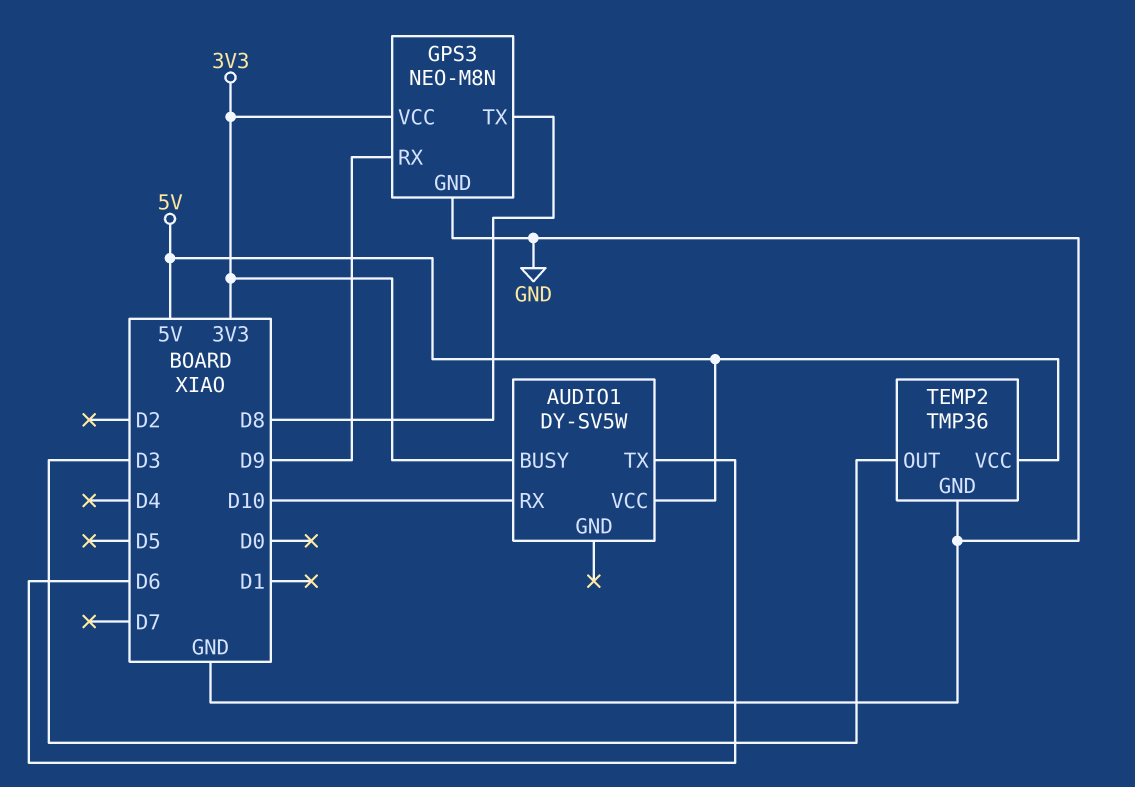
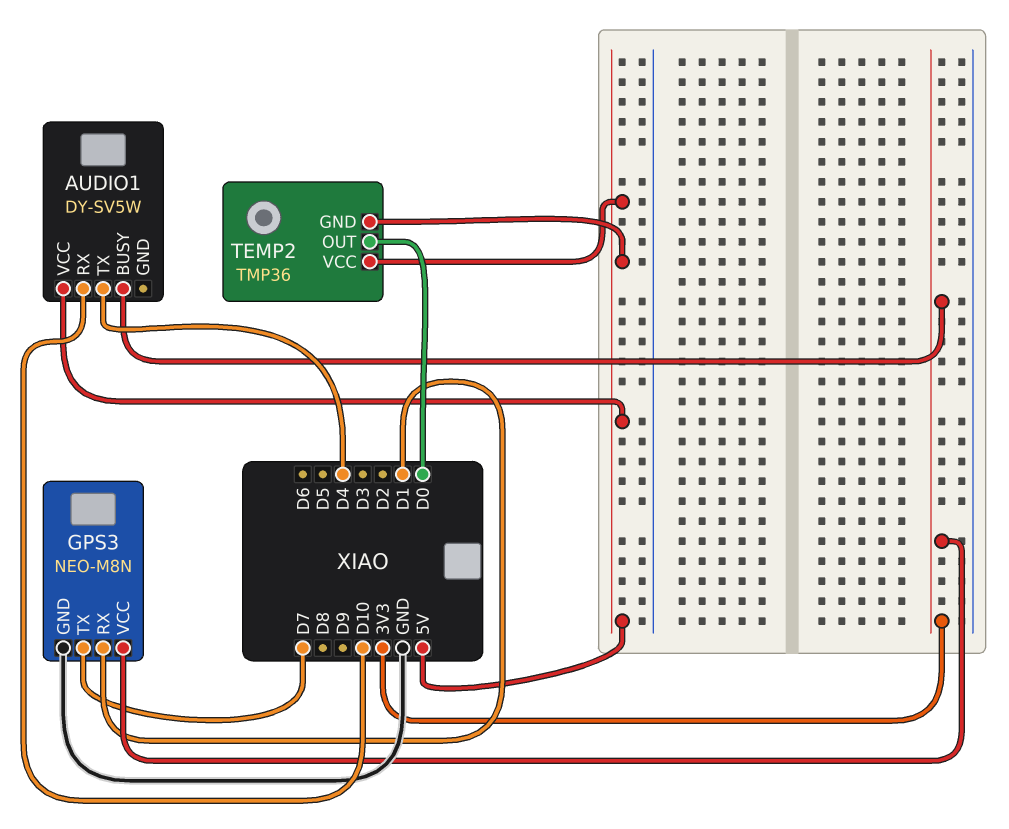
AUDIO1 pin TX: D6 -> D4
GPS3 pin RX: D9 -> D1
GPS3 pin TX: D8 -> D7
TEMP2 pin GND: GND -> 5V
TEMP2 pin OUT: D3 -> D0

